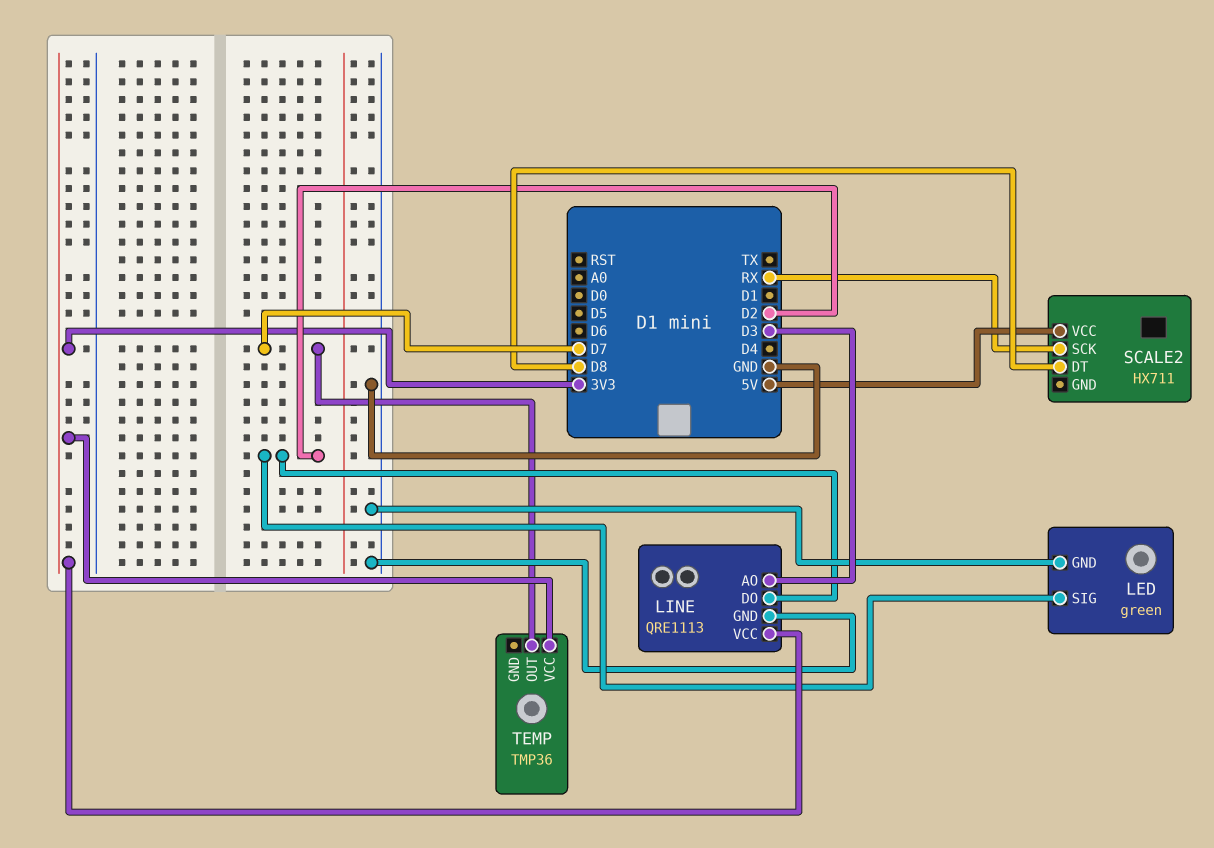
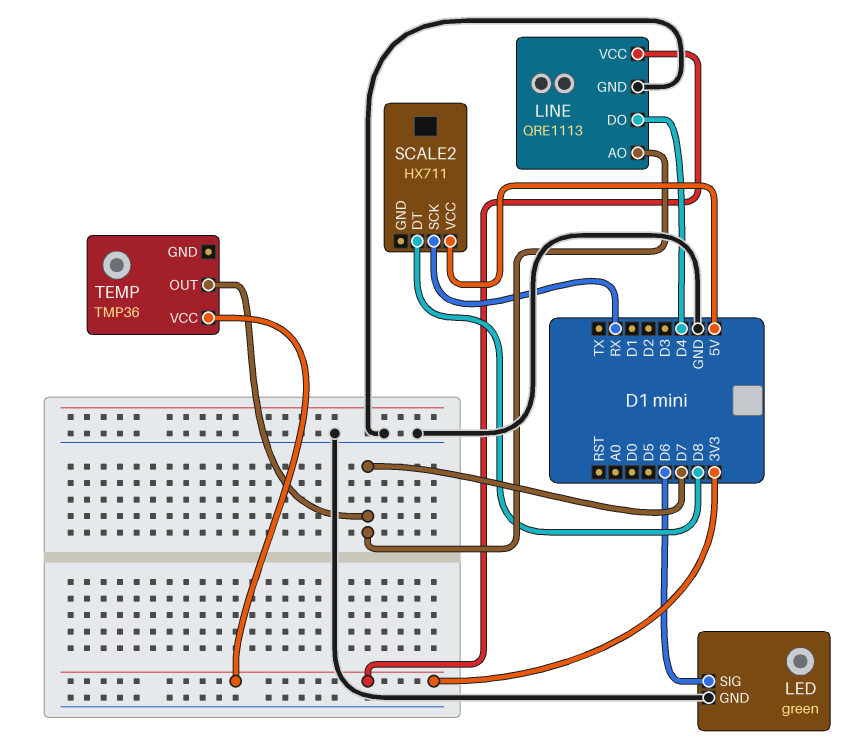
LED pin SIG: D2 -> D6
LINE pin AO: D3 -> D7
LINE pin DO: D2 -> D4

